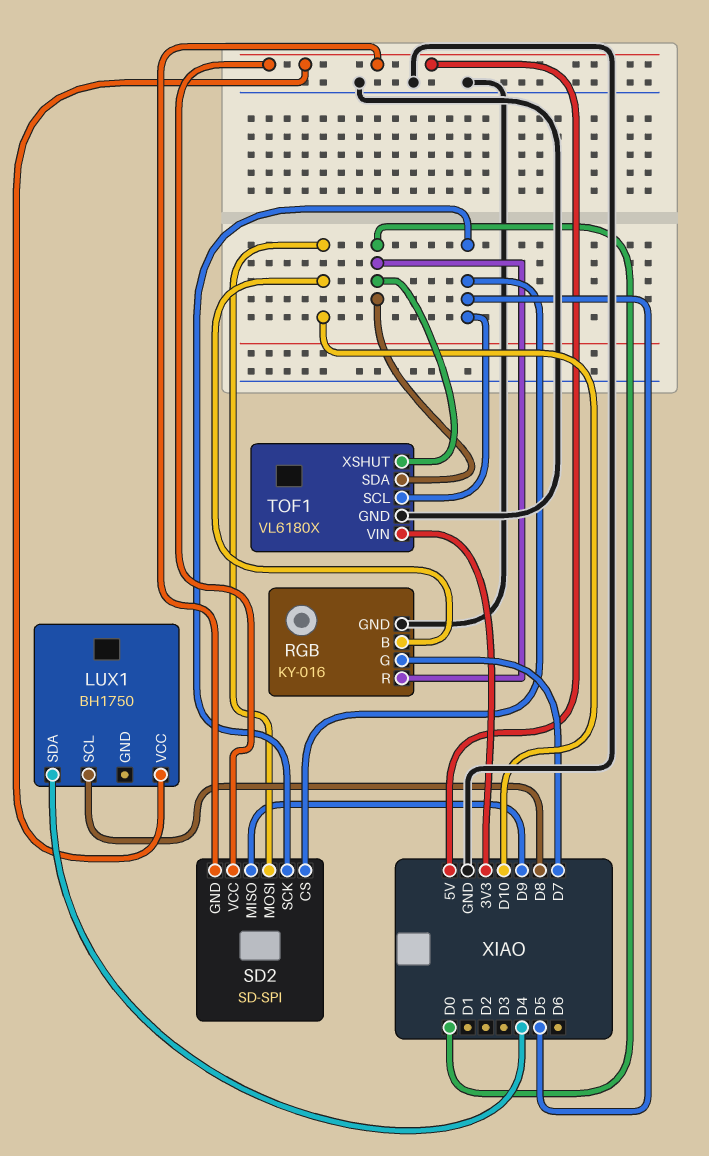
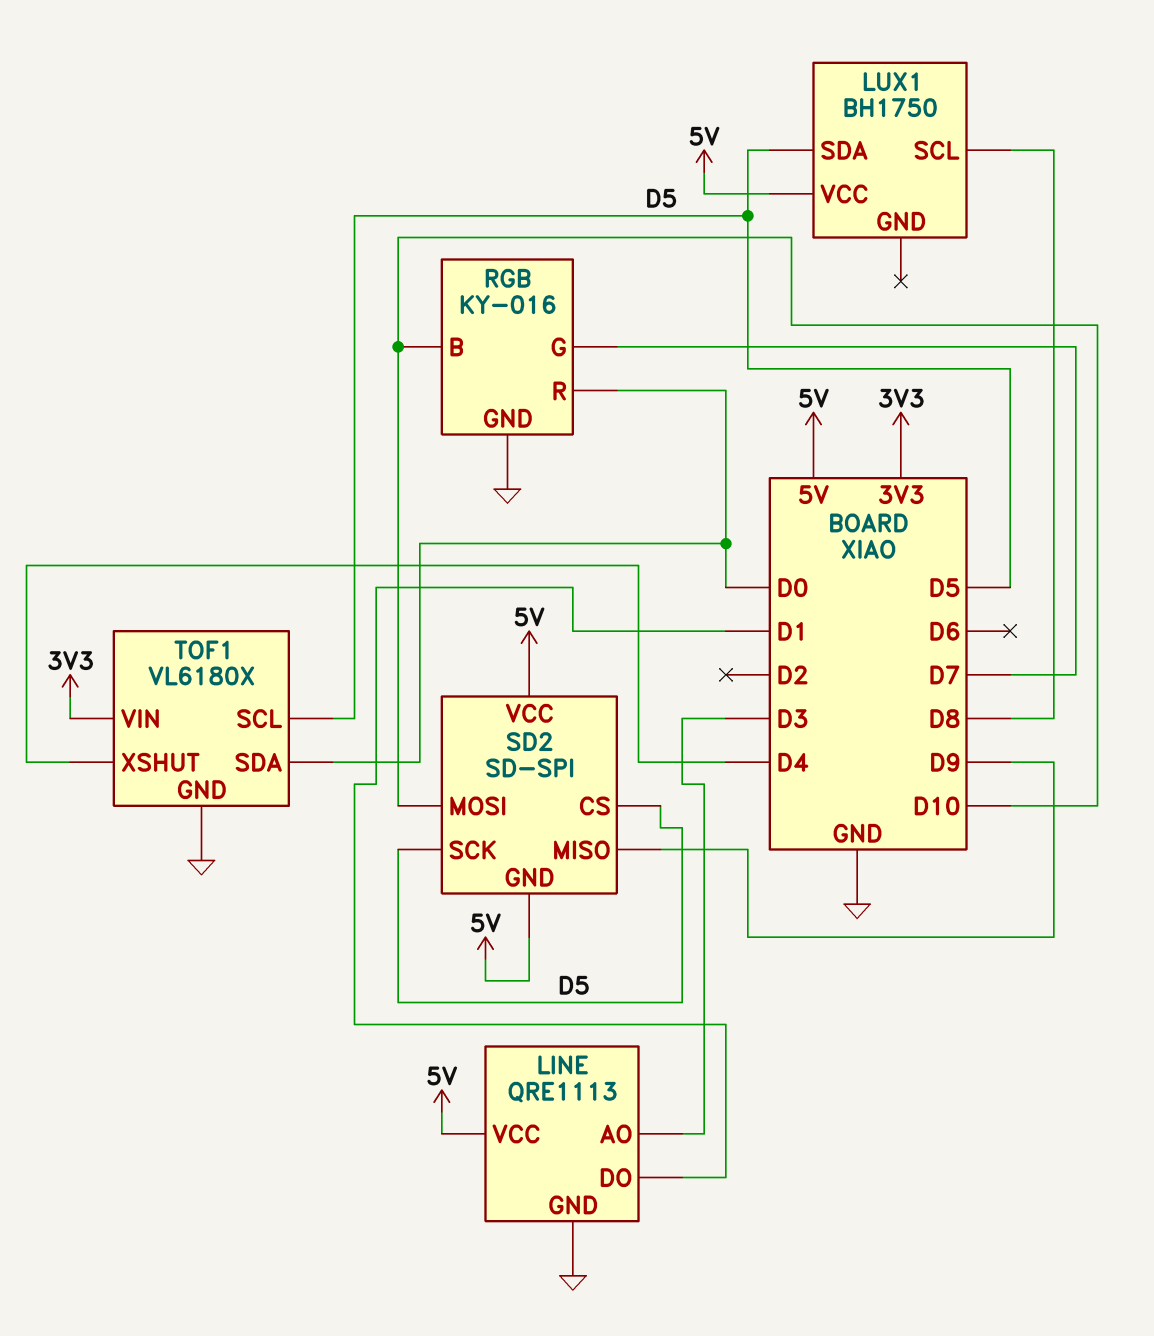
LINE: none -> QRE1113
LINE pin AO: none -> D3
LINE pin DO: none -> D1
LINE pin GND: none -> GND
LINE pin VCC: none -> 5V
LUX1 pin SDA: D4 -> D5
TOF1 pin XSHUT: D0 -> D4

